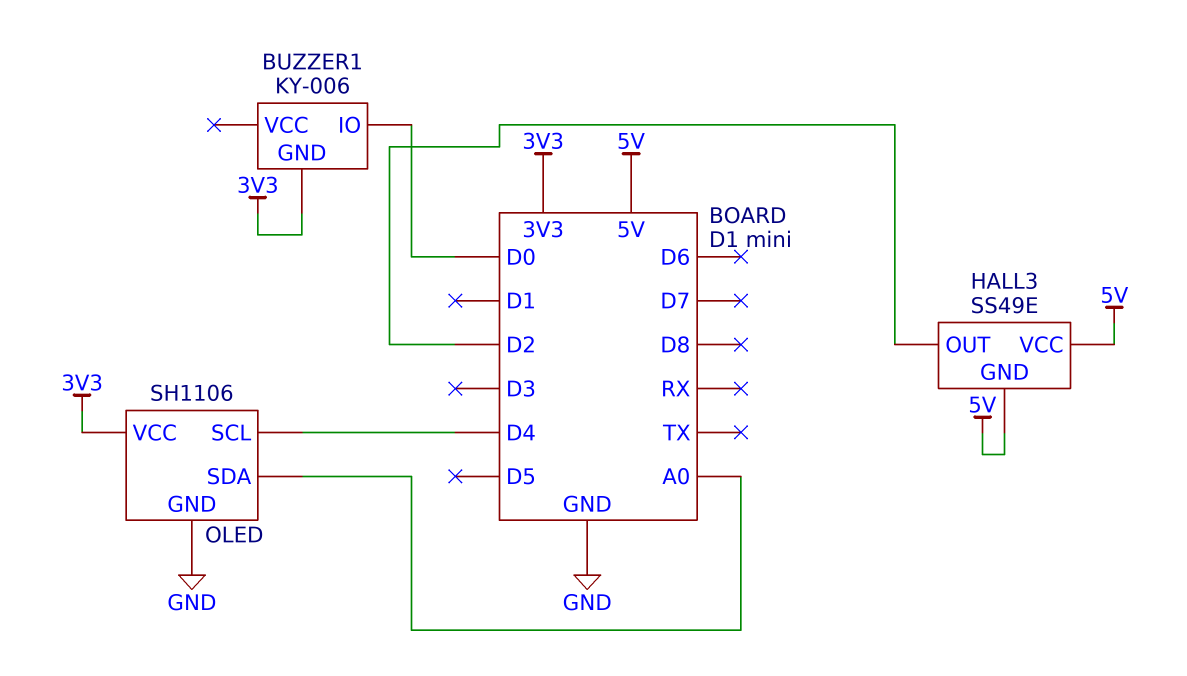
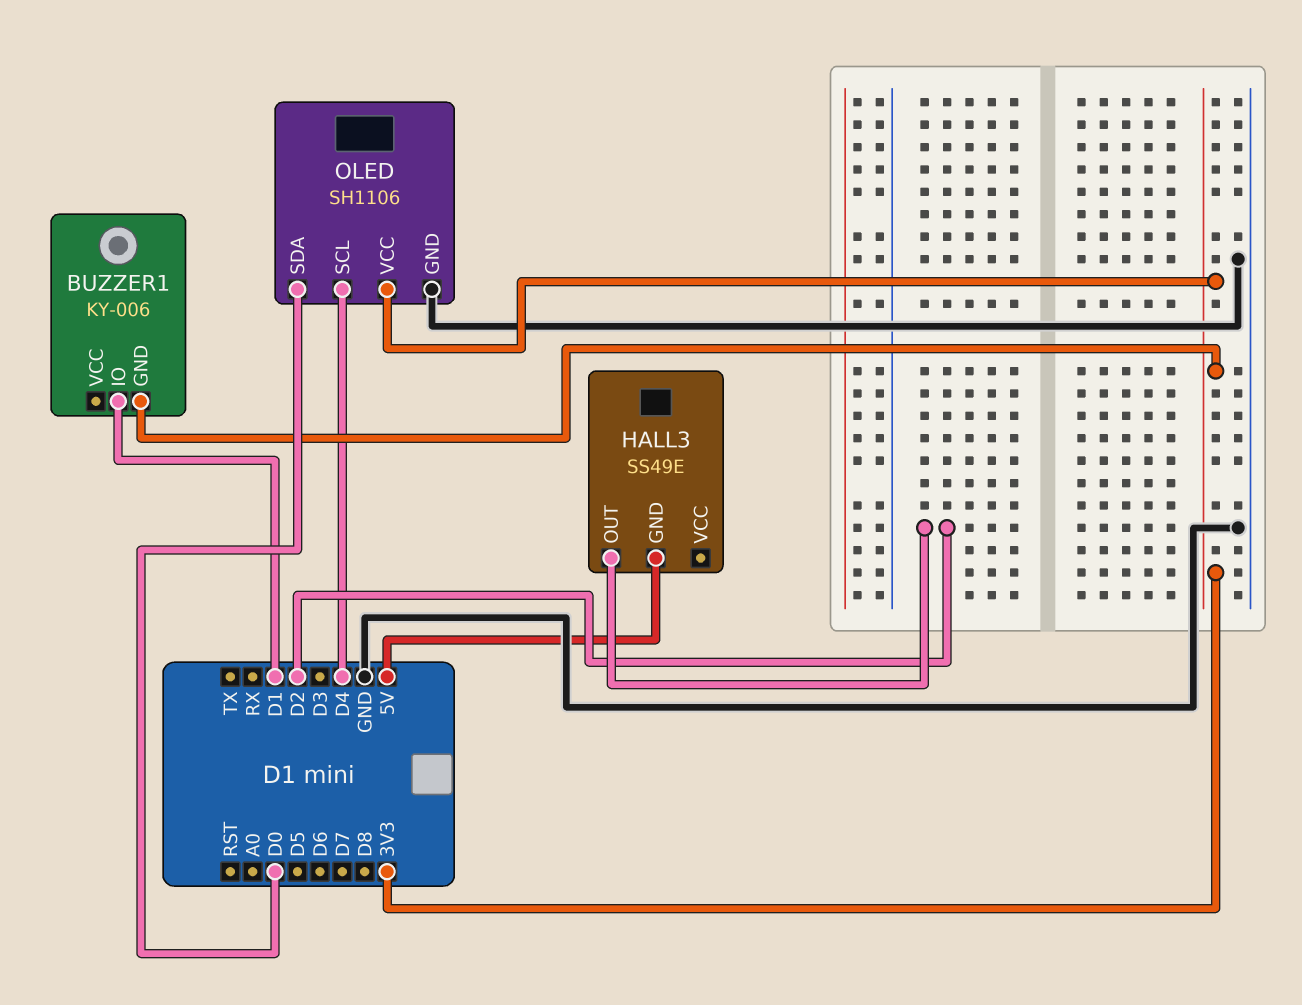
BUZZER1 pin IO: D0 -> D1
HALL3 pin VCC: 5V -> none
OLED pin SDA: A0 -> D0

